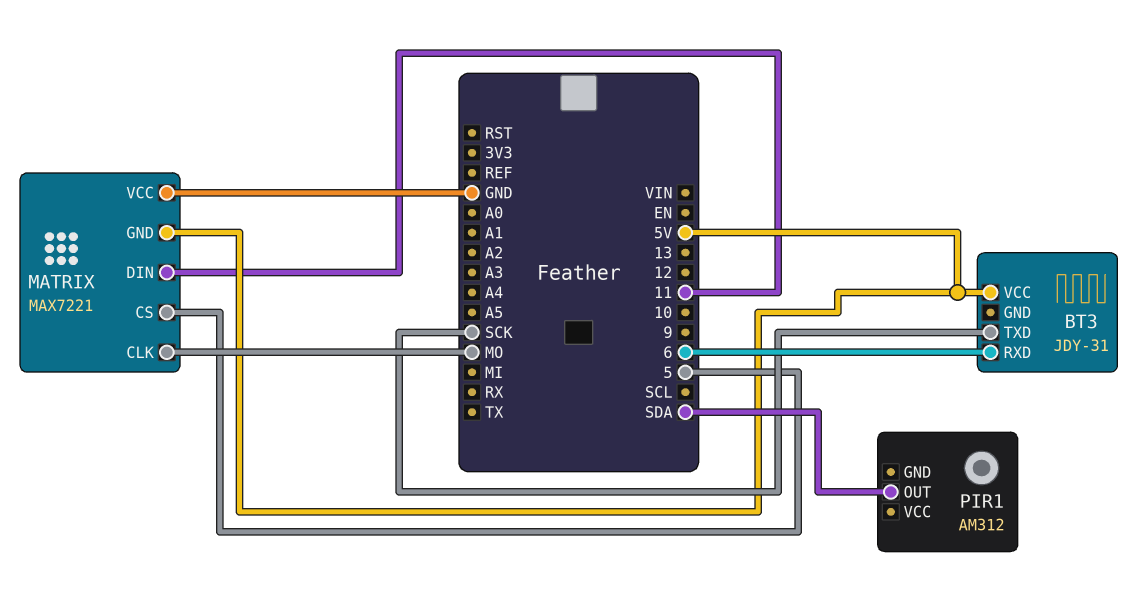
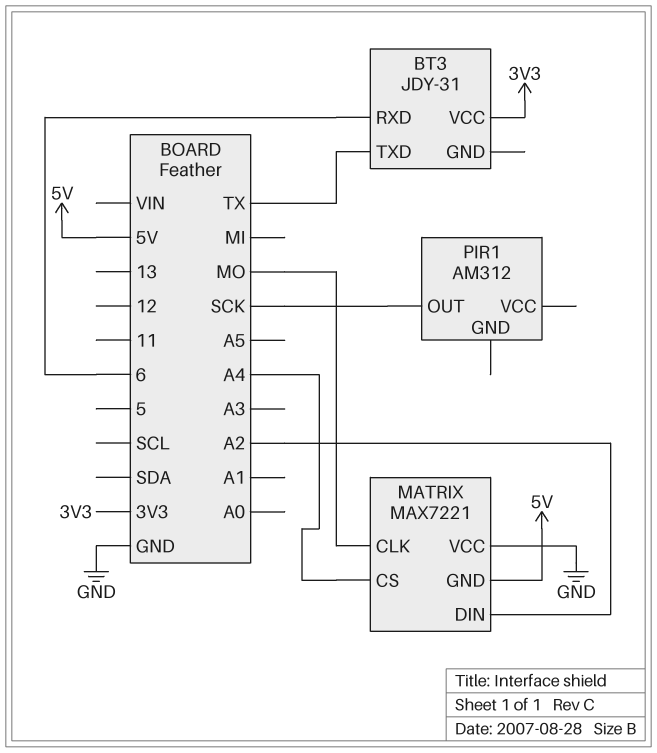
BT3 pin TXD: SCK -> TX
BT3 pin VCC: 5V -> 3V3
MATRIX pin CS: 5 -> A4
MATRIX pin DIN: 11 -> A2
PIR1 pin OUT: SDA -> SCK

